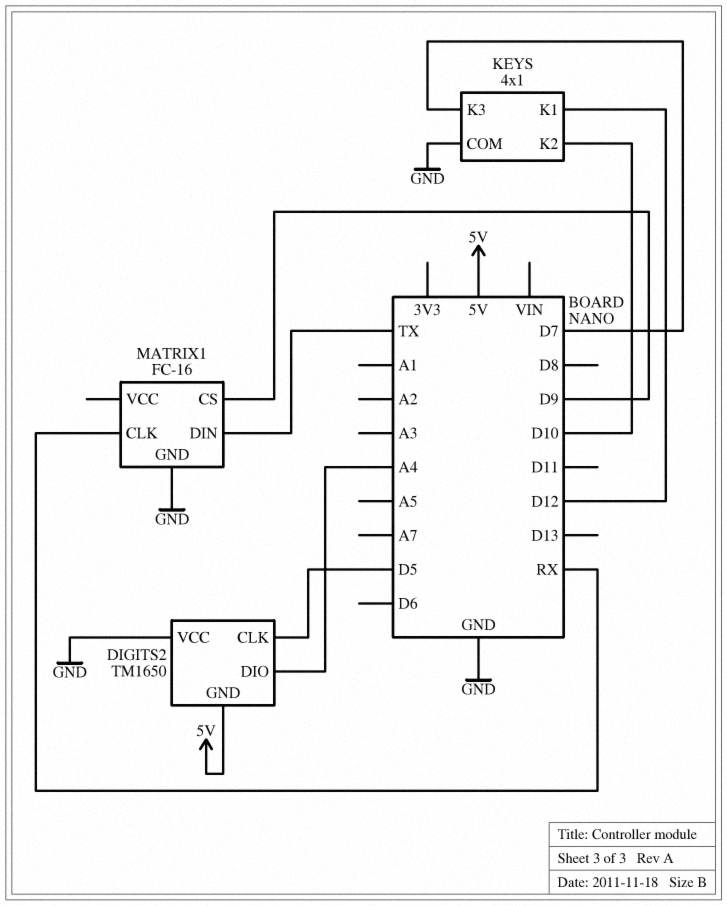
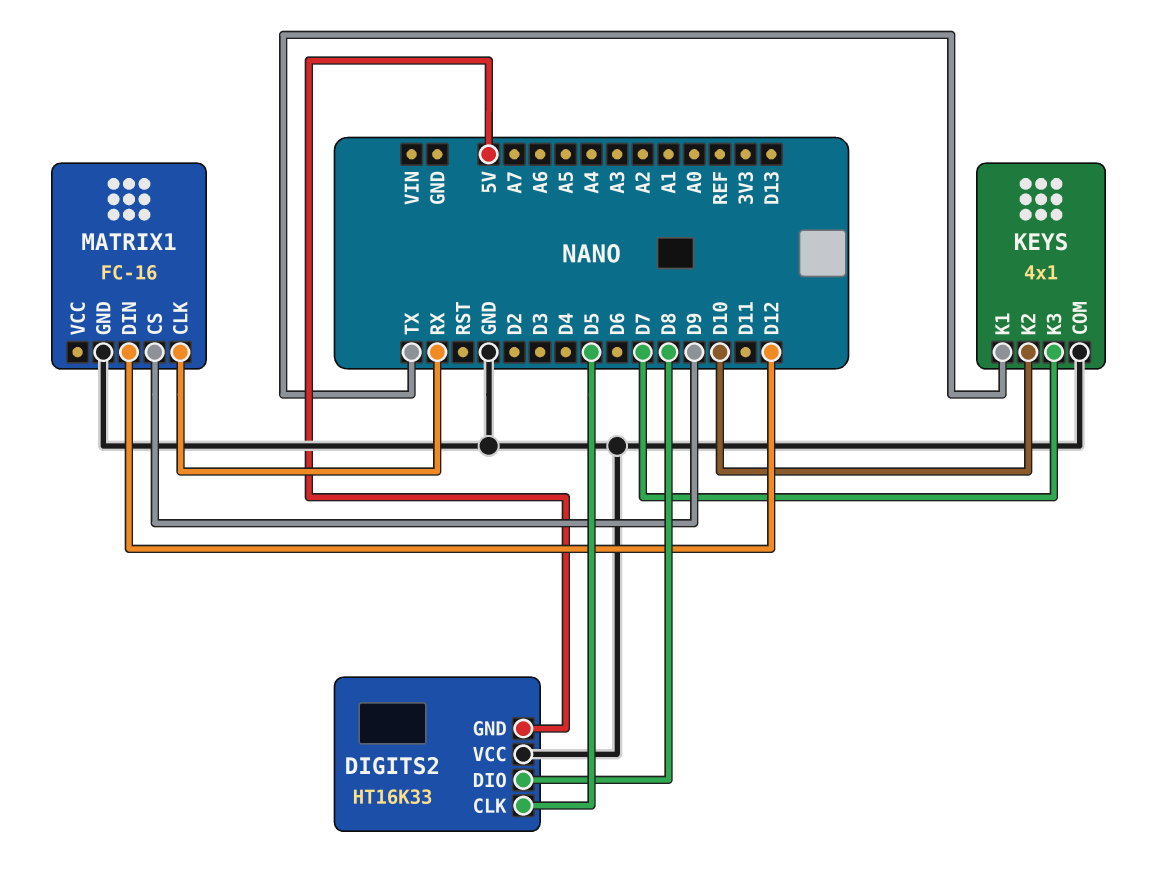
DIGITS2: TM1650 -> HT16K33
DIGITS2 pin DIO: A4 -> D8
KEYS pin K1: D12 -> TX
MATRIX1 pin DIN: TX -> D12

